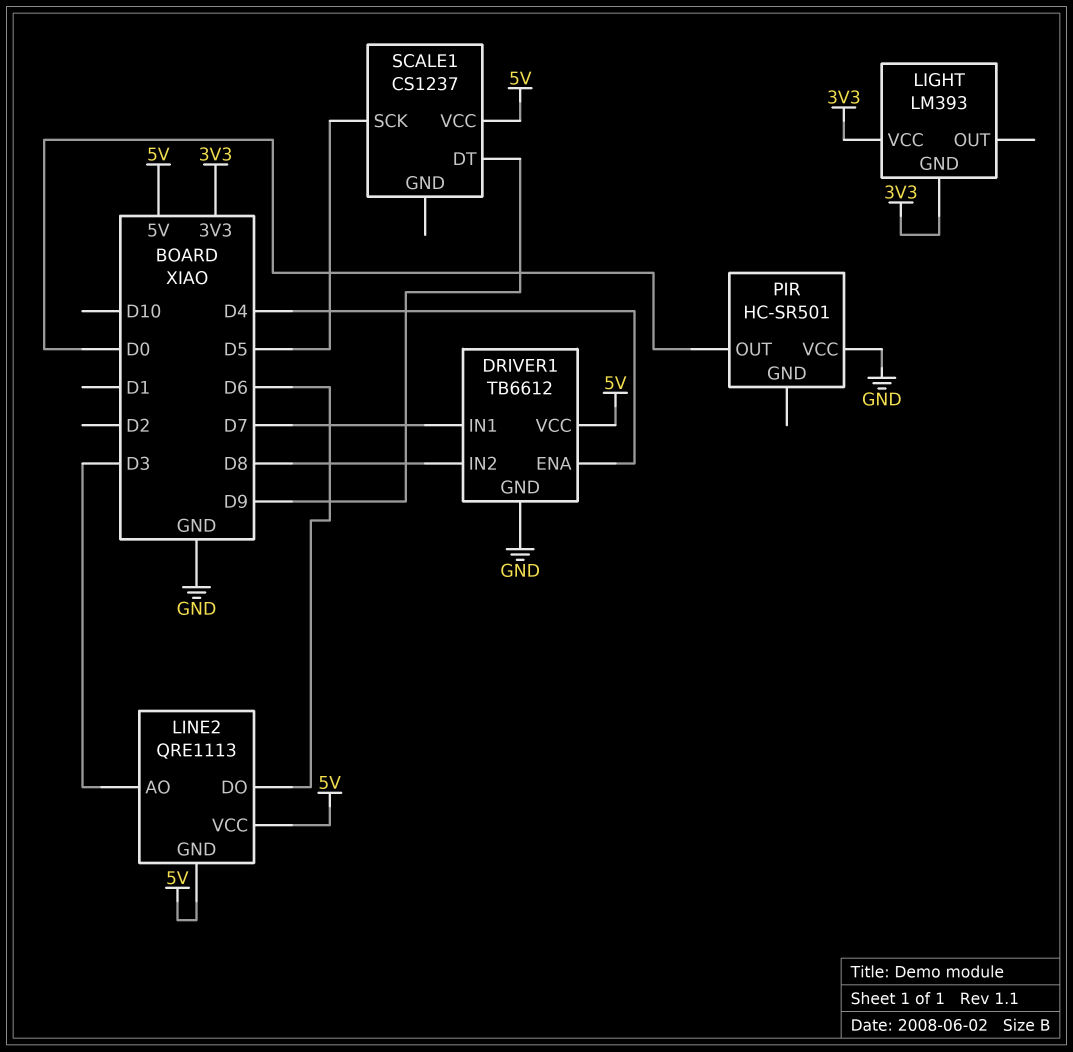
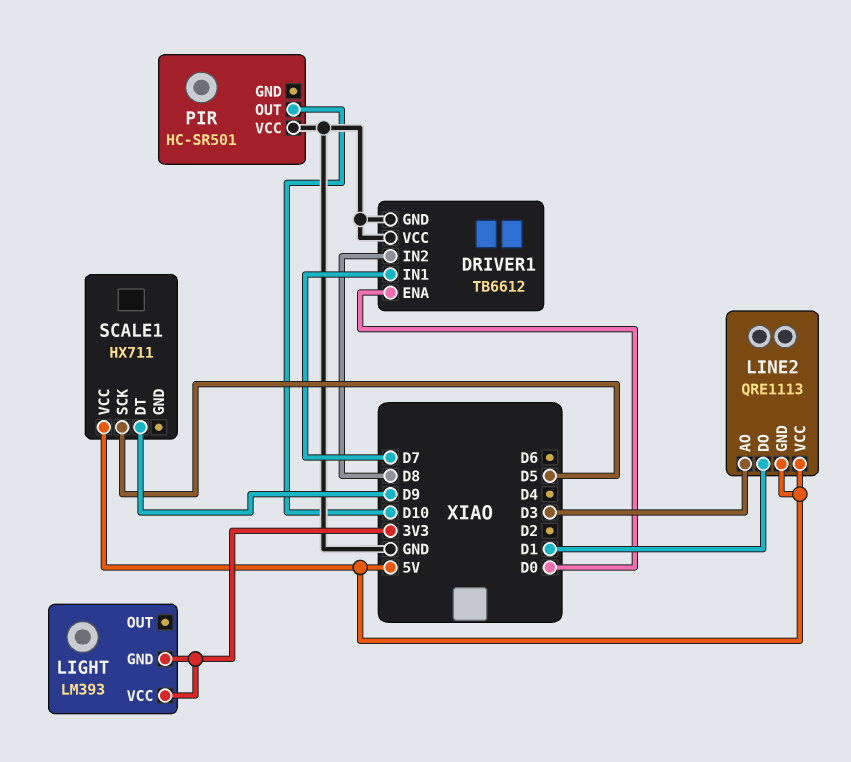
DRIVER1 pin ENA: D4 -> D0
DRIVER1 pin VCC: 5V -> GND
LINE2 pin DO: D6 -> D1
PIR pin OUT: D0 -> D10
SCALE1: CS1237 -> HX711

